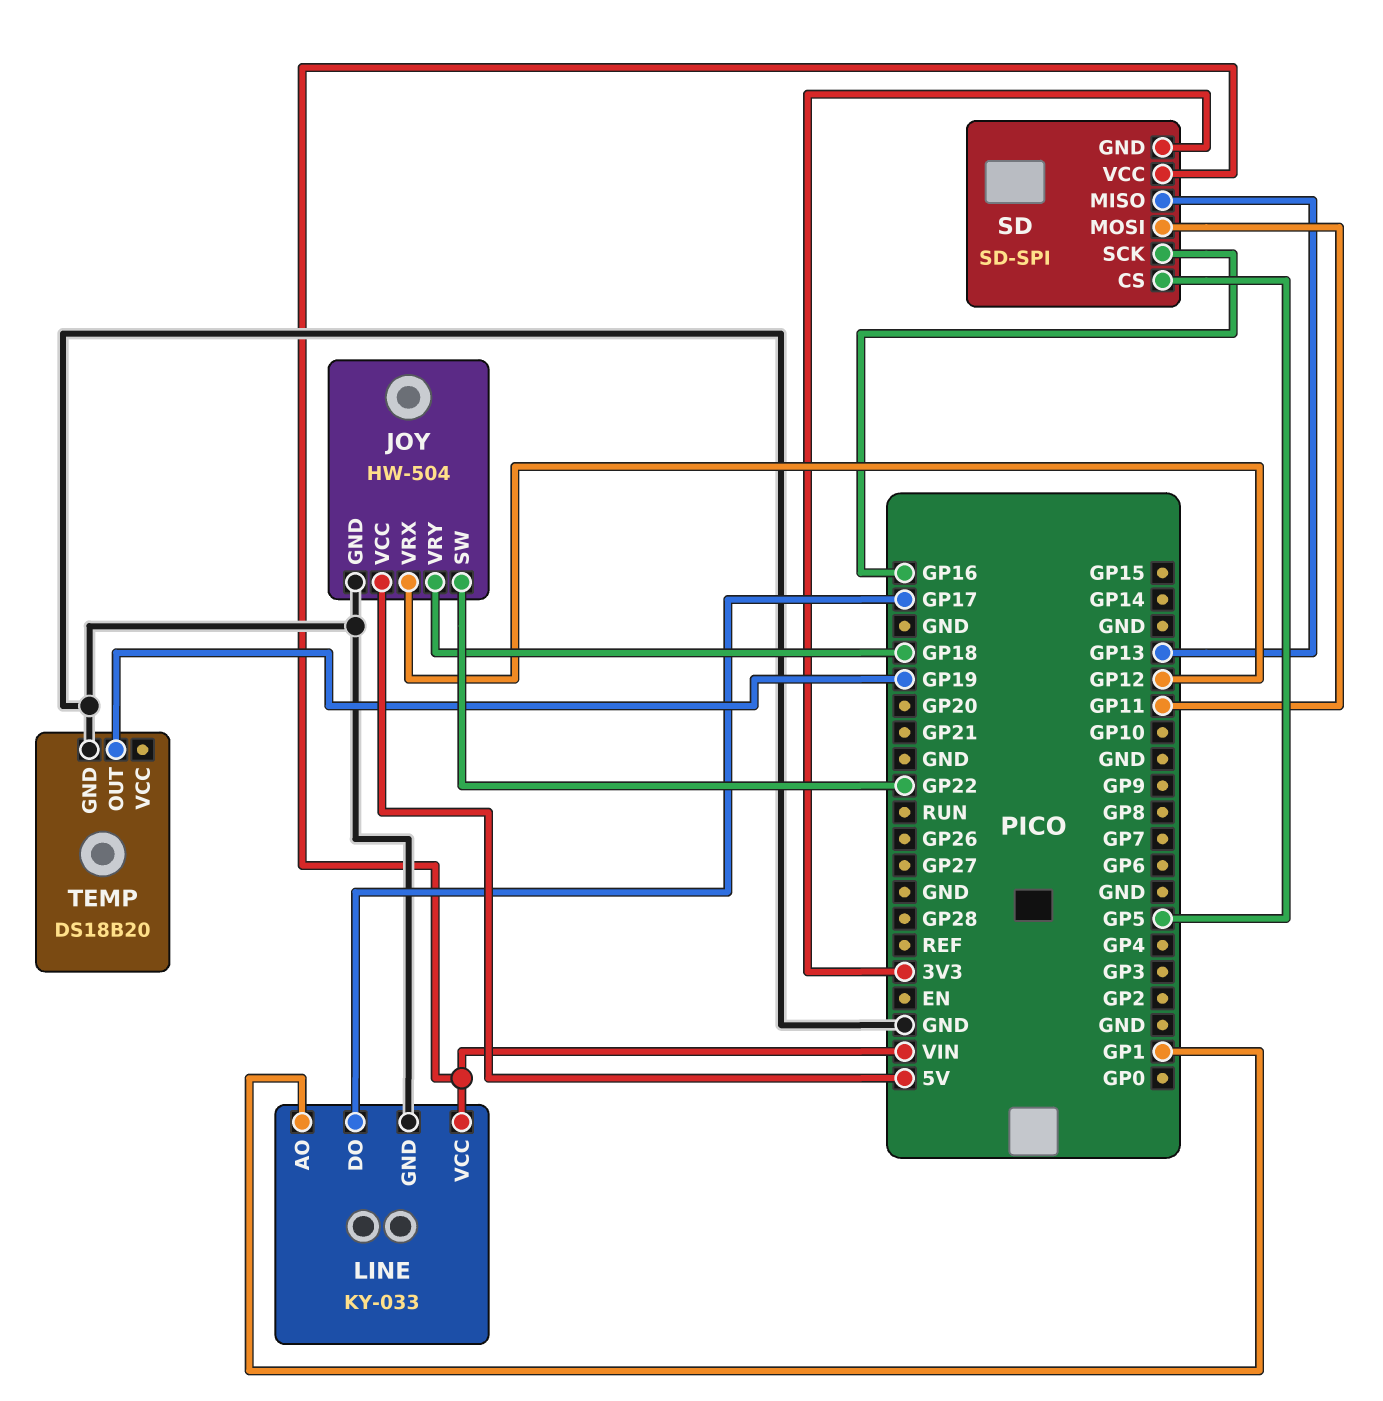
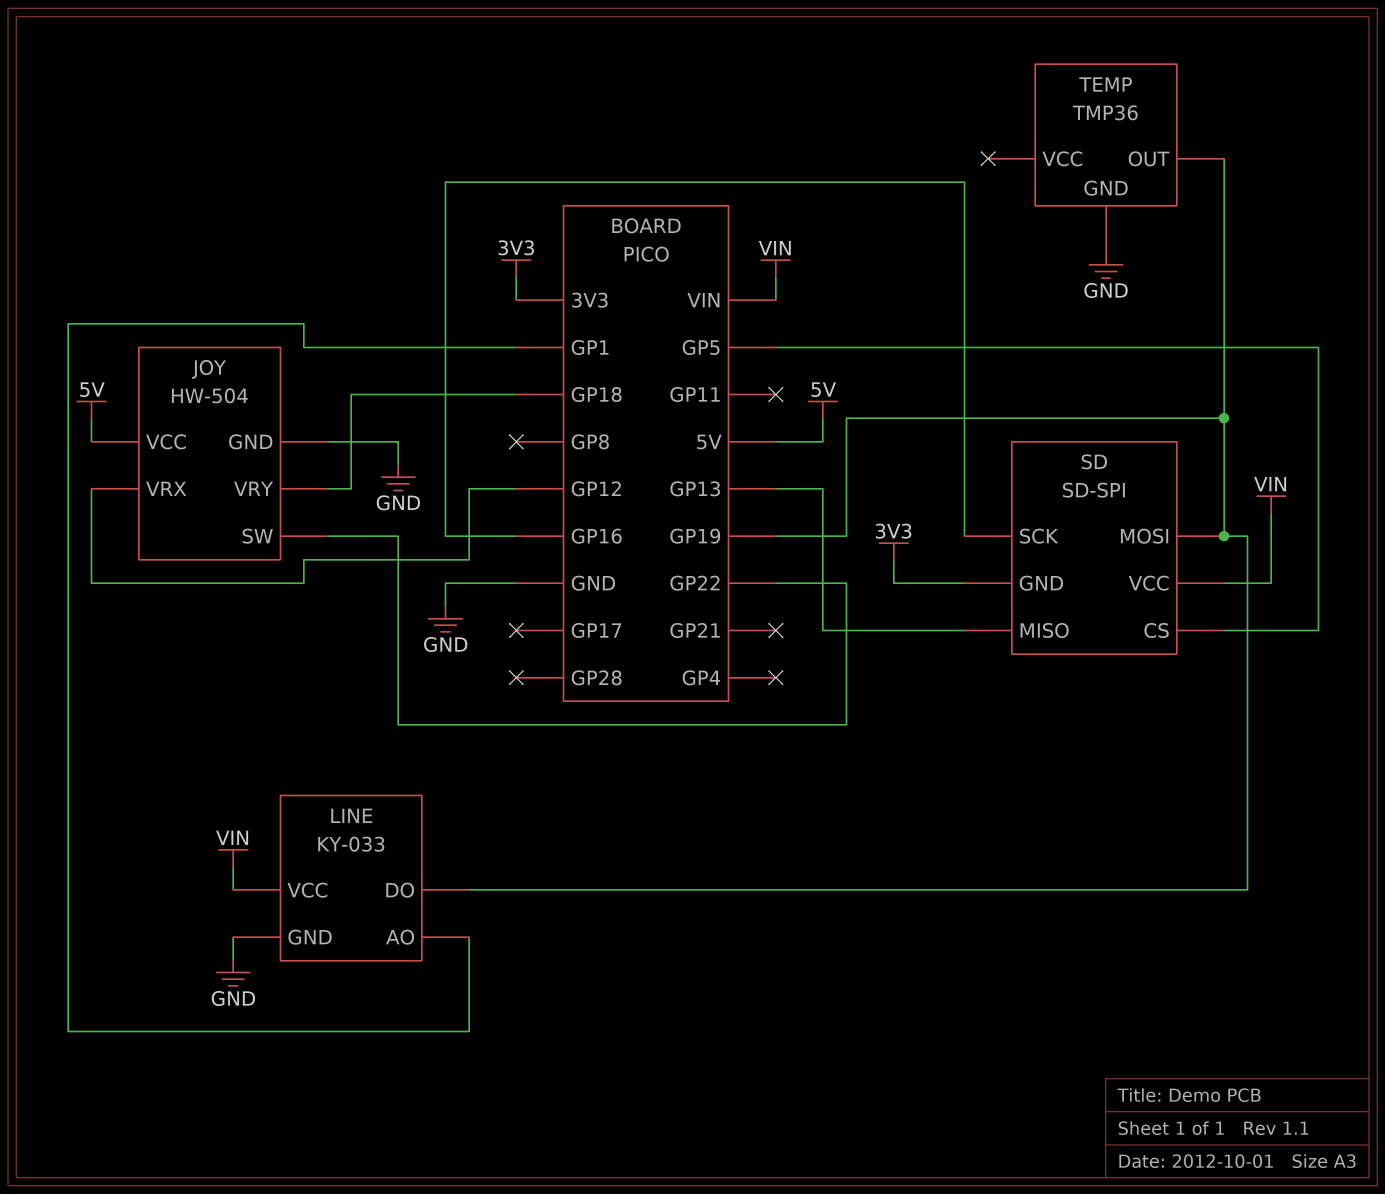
LINE pin DO: GP17 -> GP19
SD pin MOSI: GP11 -> GP19
TEMP: DS18B20 -> TMP36

